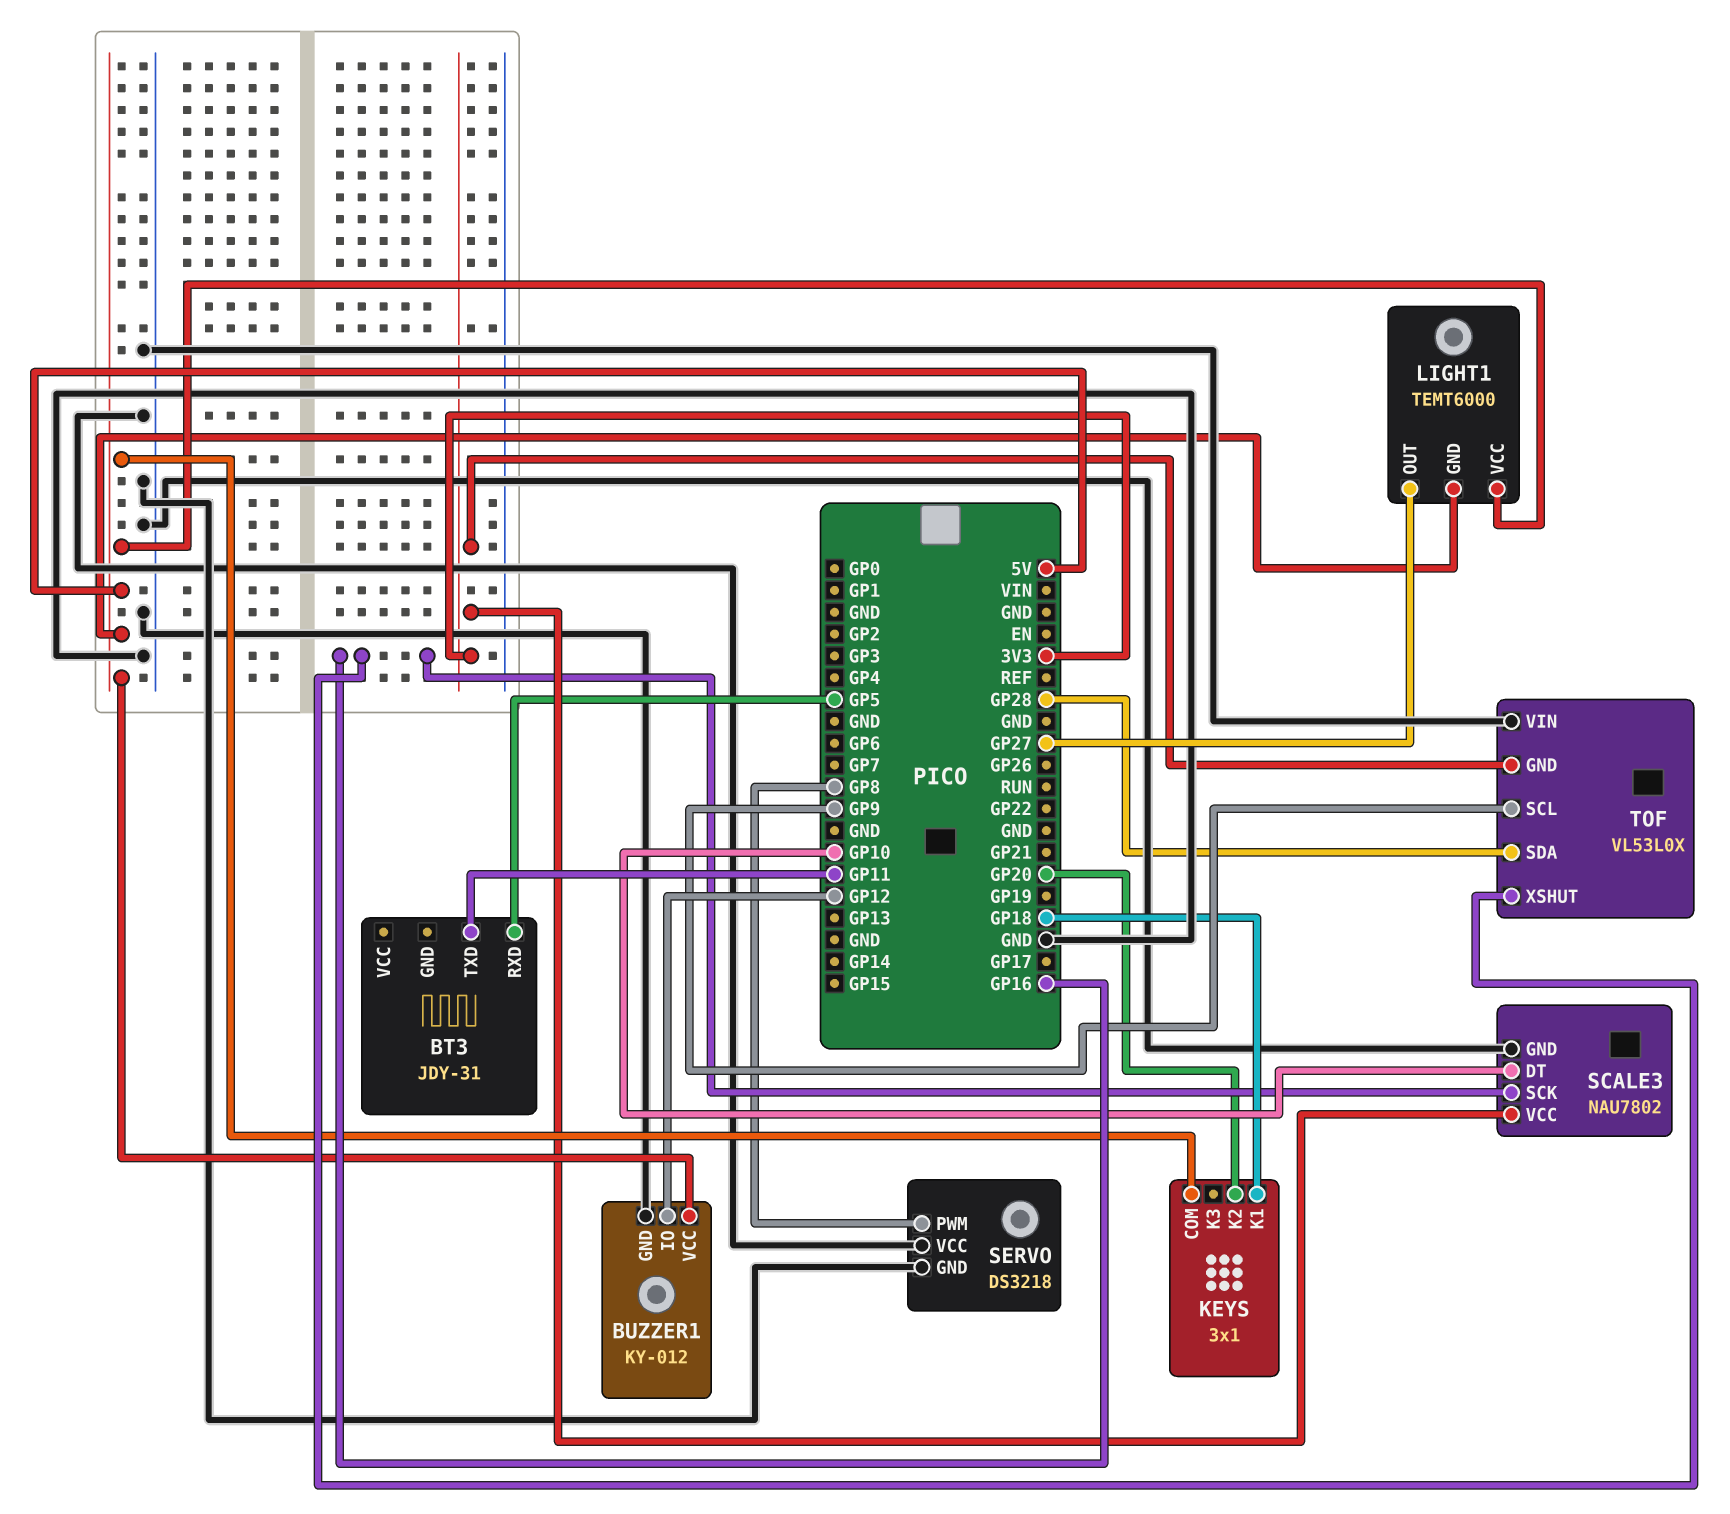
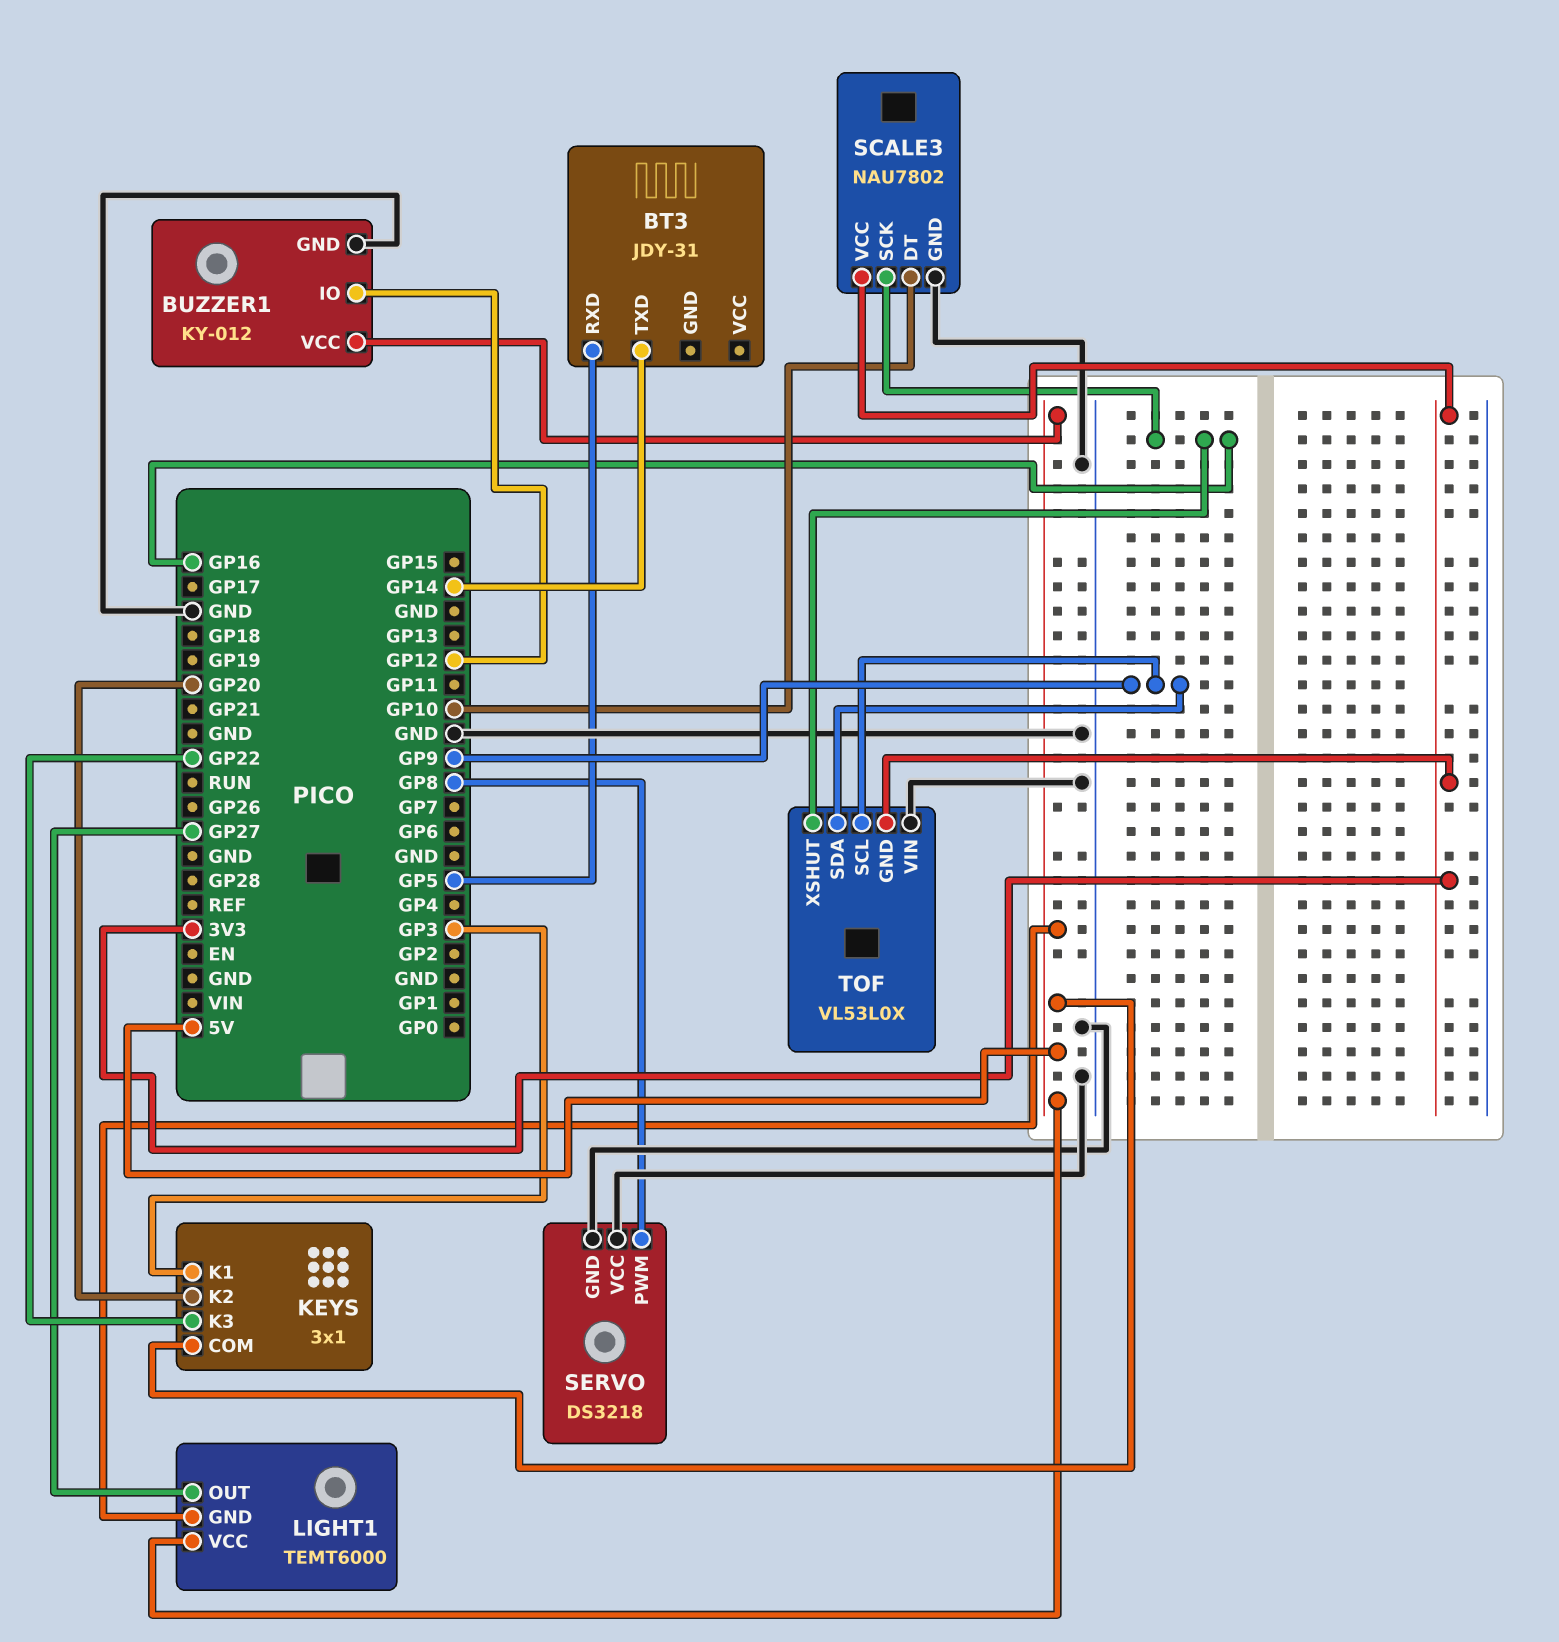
BT3 pin TXD: GP11 -> GP14
KEYS pin K1: GP18 -> GP3
KEYS pin K3: none -> GP22
TOF pin SDA: GP28 -> GP9

